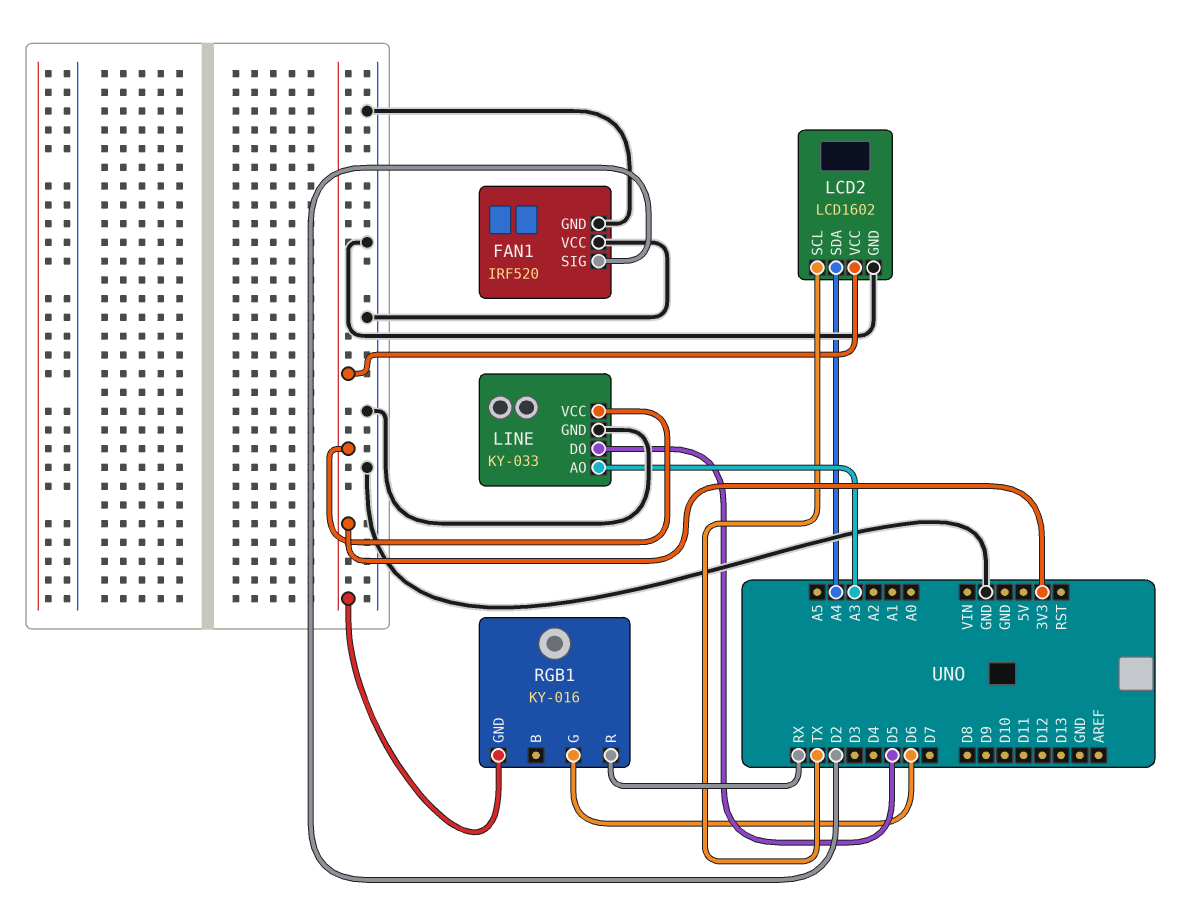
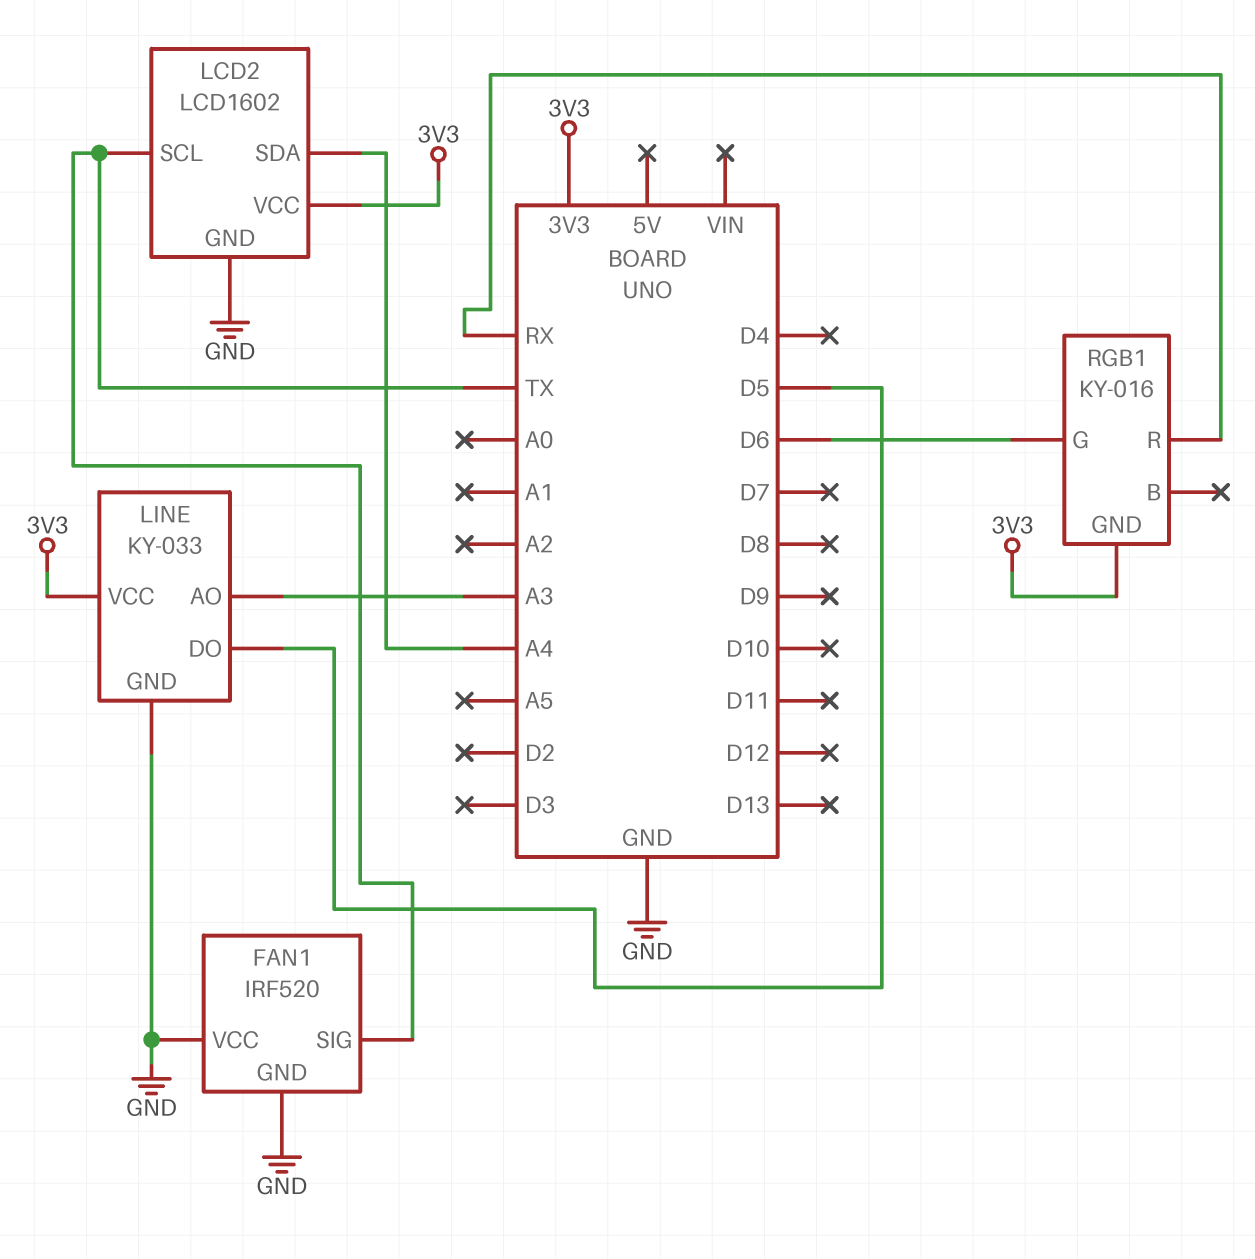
FAN1 pin SIG: D2 -> TX

